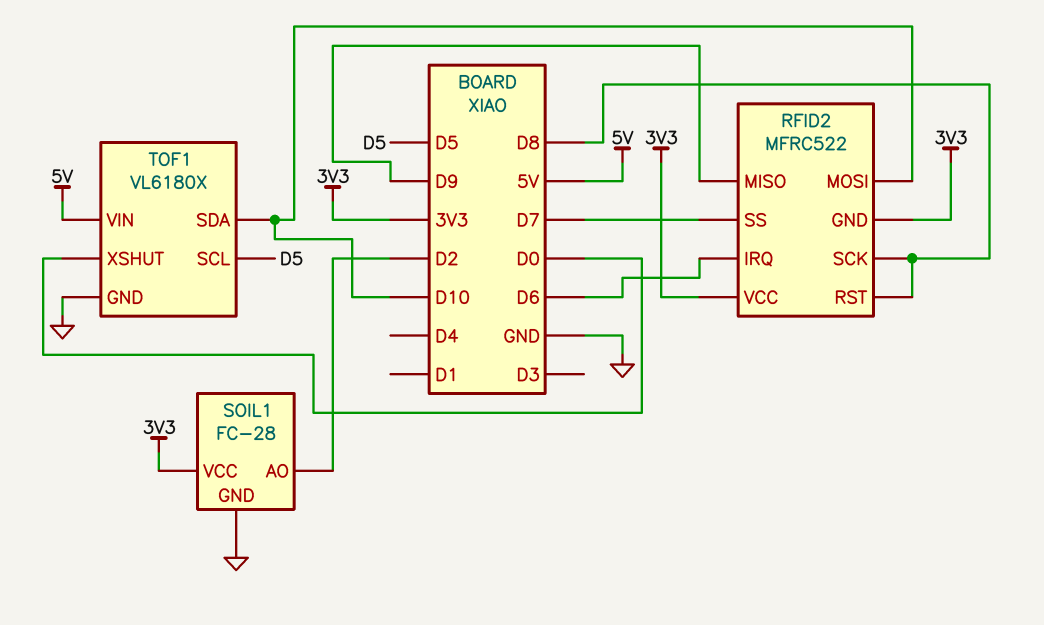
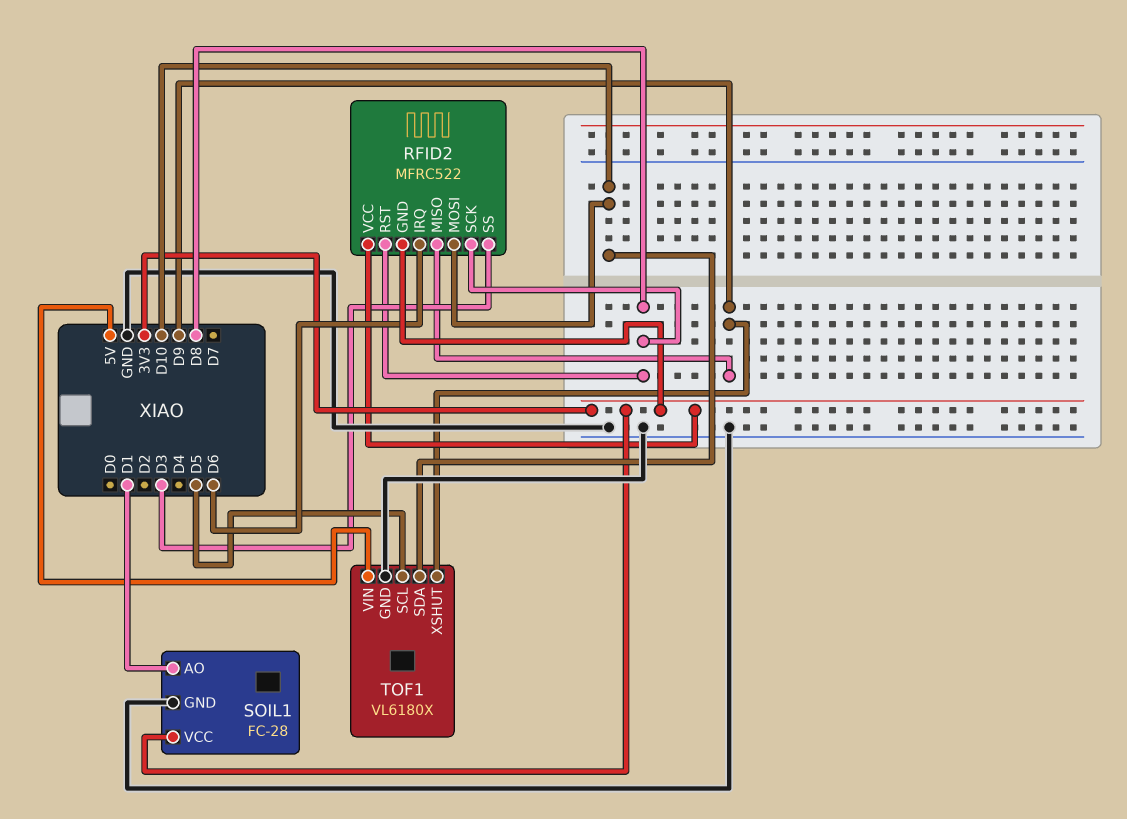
RFID2 pin SS: D7 -> D3
SOIL1 pin AO: D2 -> D1
TOF1 pin XSHUT: D0 -> D9

